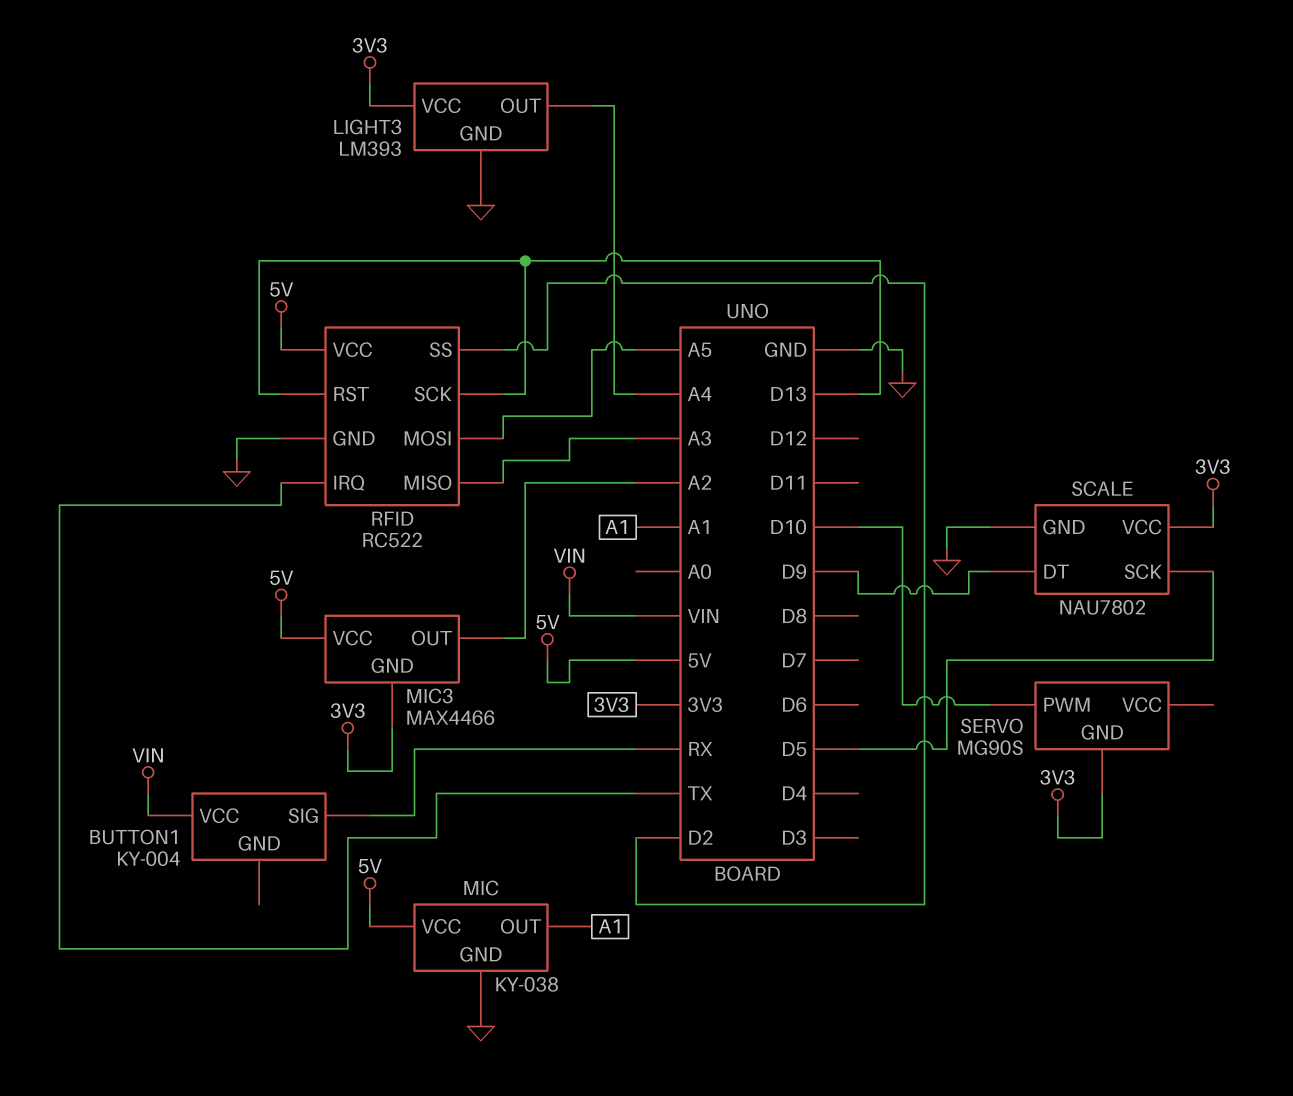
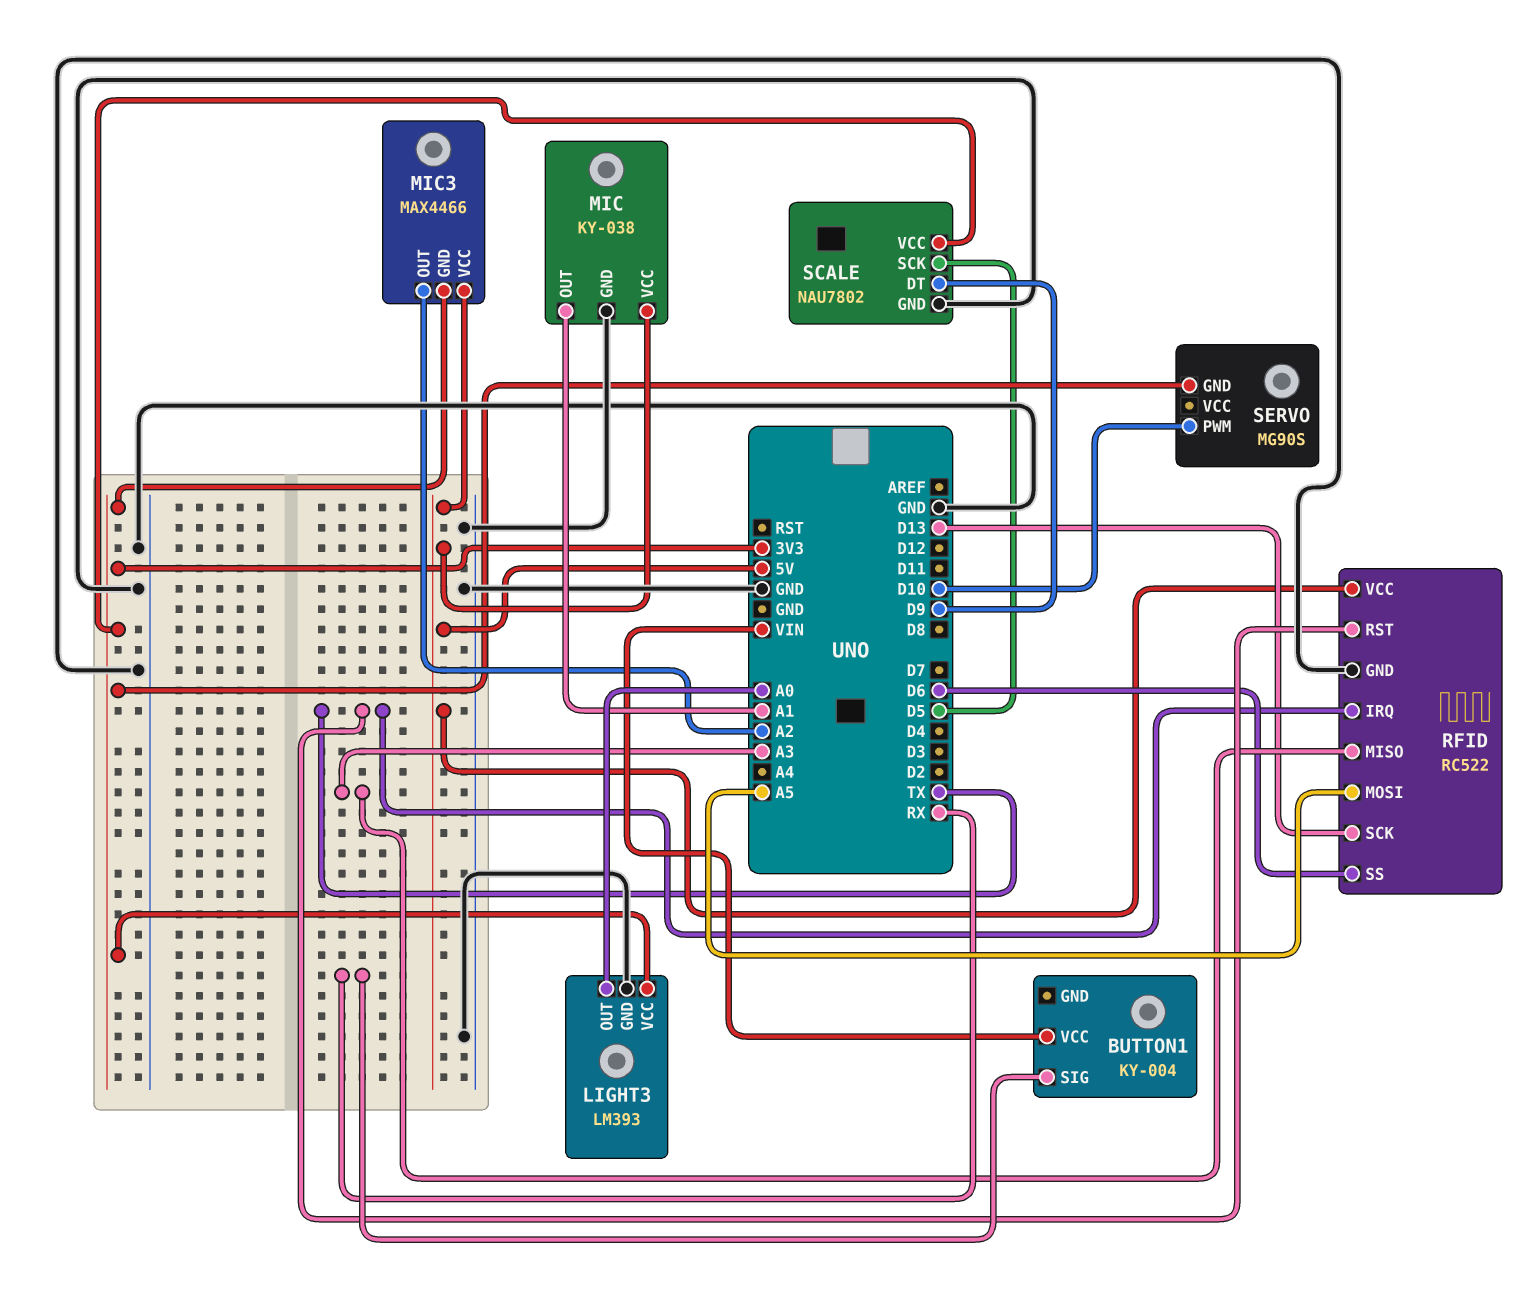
LIGHT3 pin OUT: A4 -> A0
RFID pin RST: D13 -> TX
RFID pin SS: D2 -> D6

